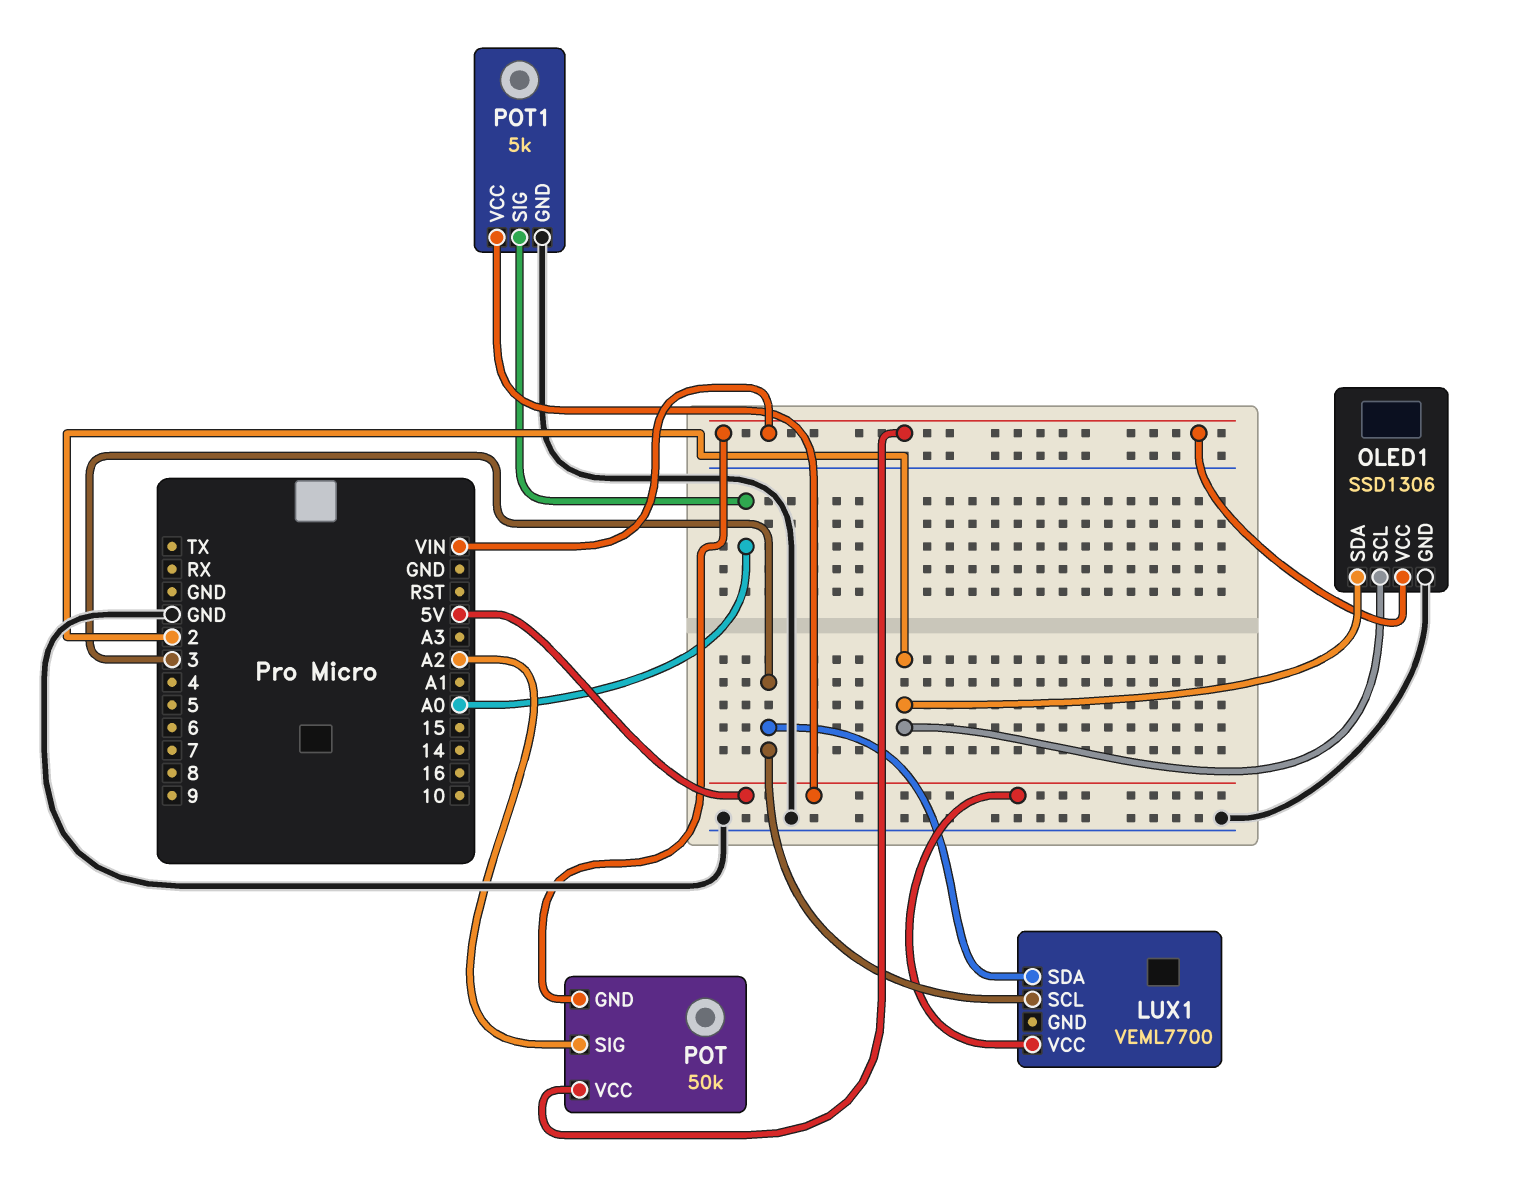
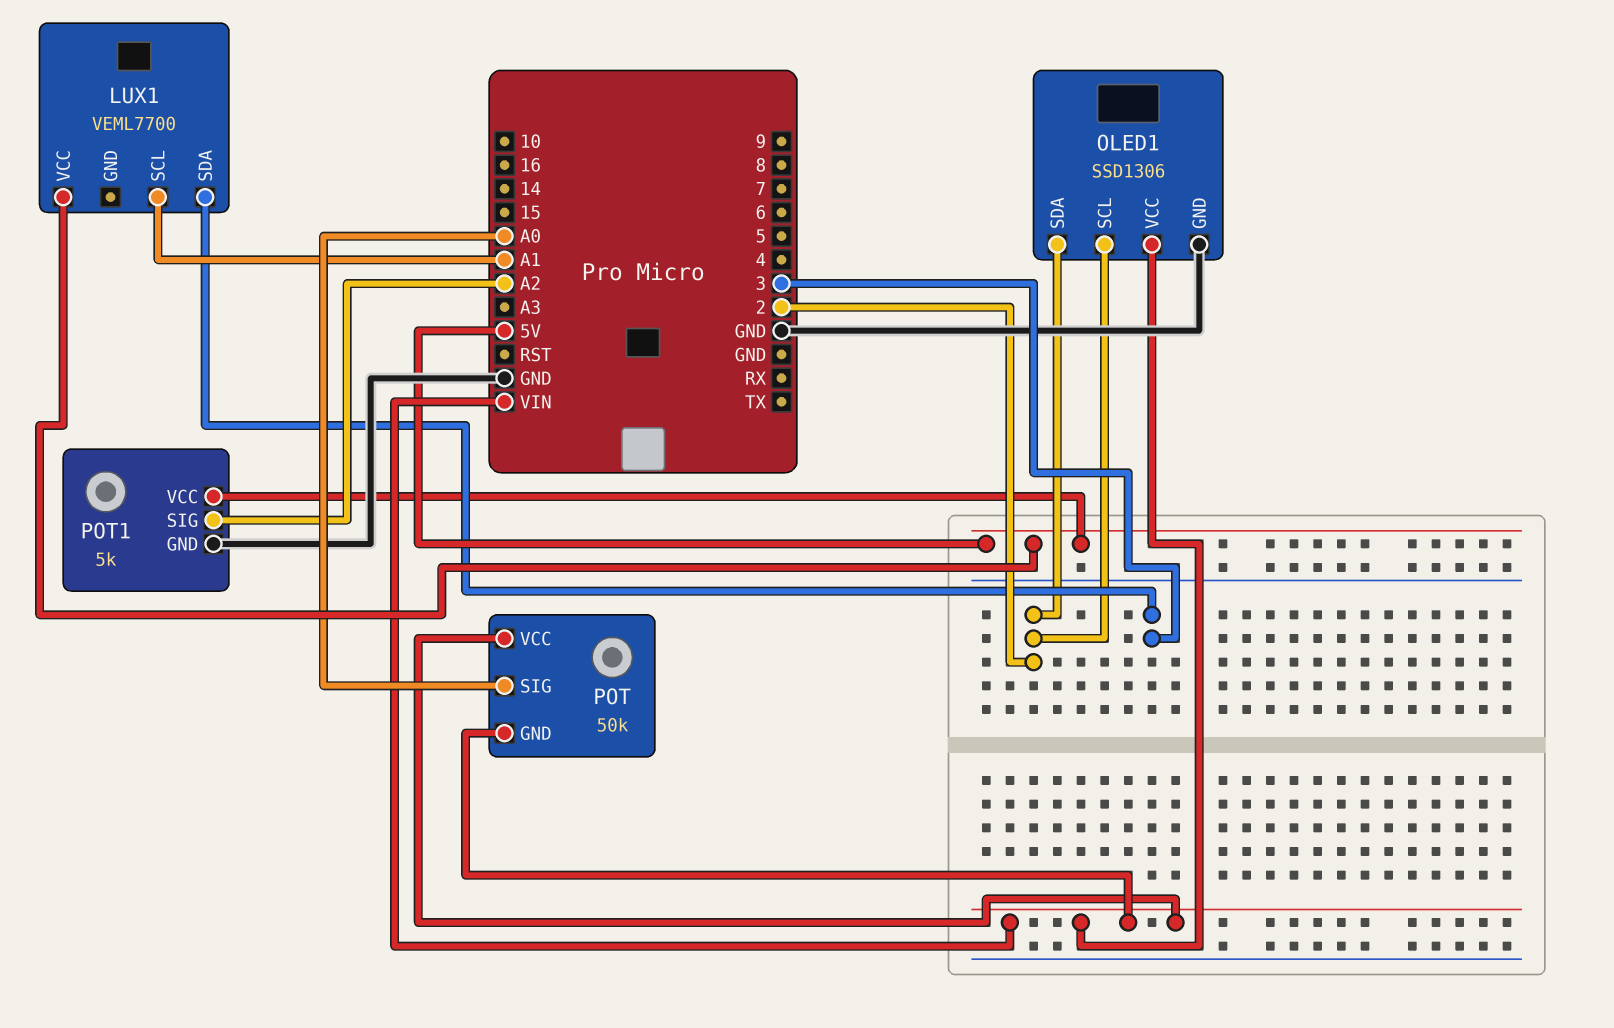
LUX1 pin SCL: 3 -> A1
POT pin SIG: A2 -> A0
POT1 pin SIG: A0 -> A2

